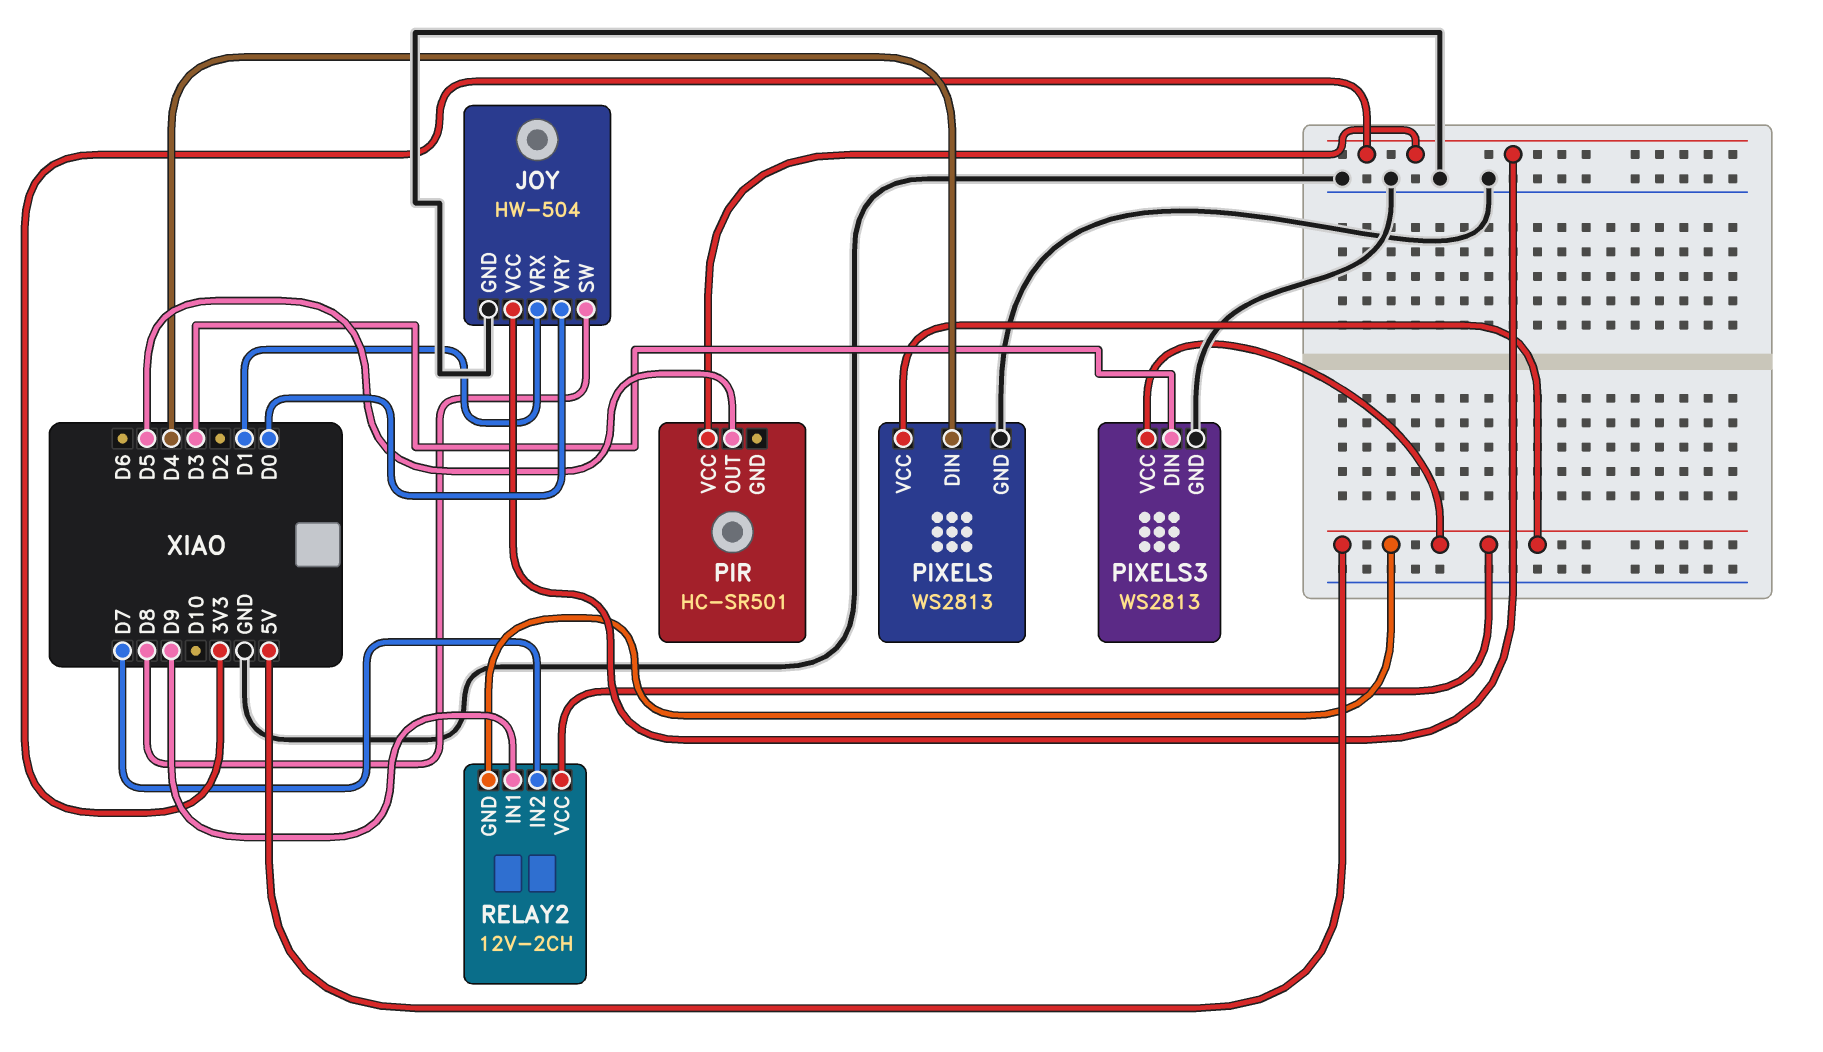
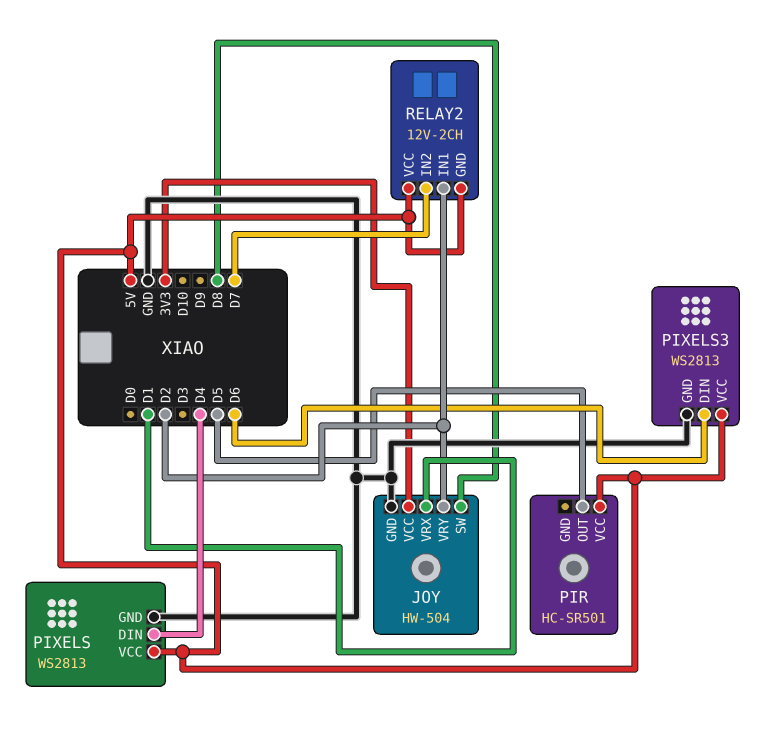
JOY pin VRY: D0 -> D2
PIR pin VCC: 3V3 -> 5V
PIXELS3 pin DIN: D3 -> D6
RELAY2 pin IN1: D9 -> D2

